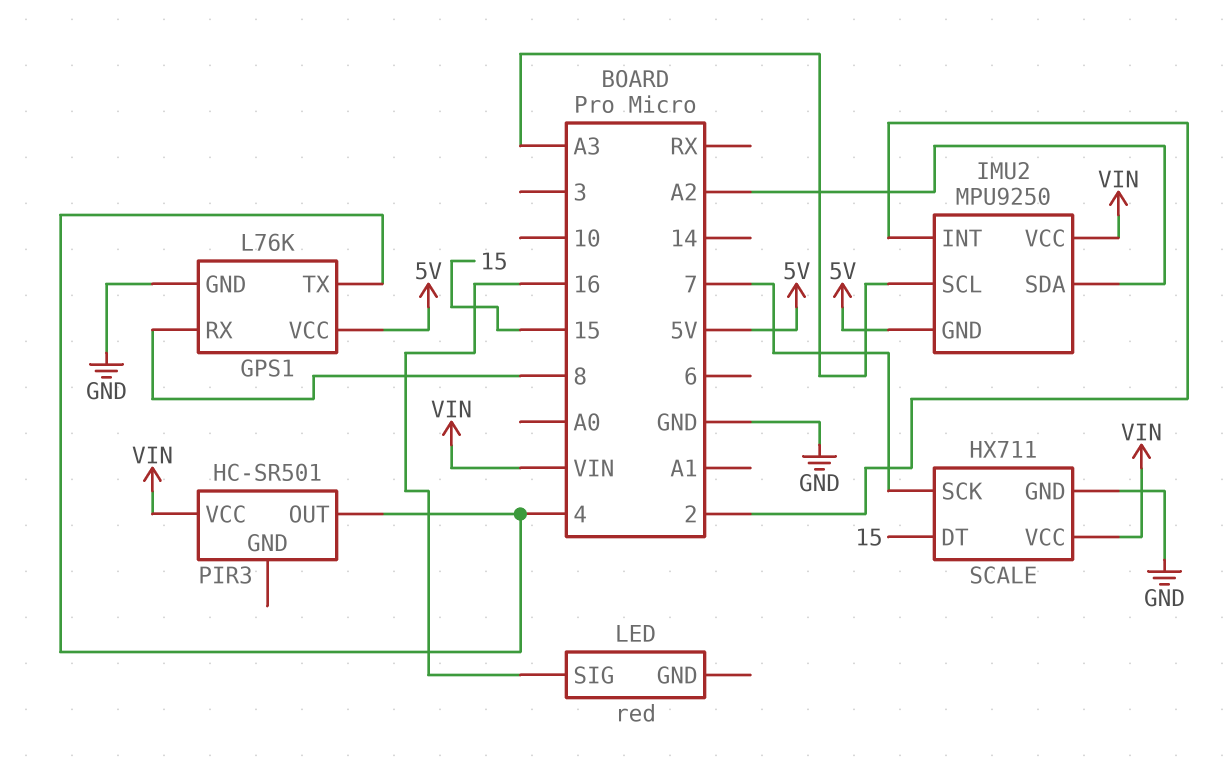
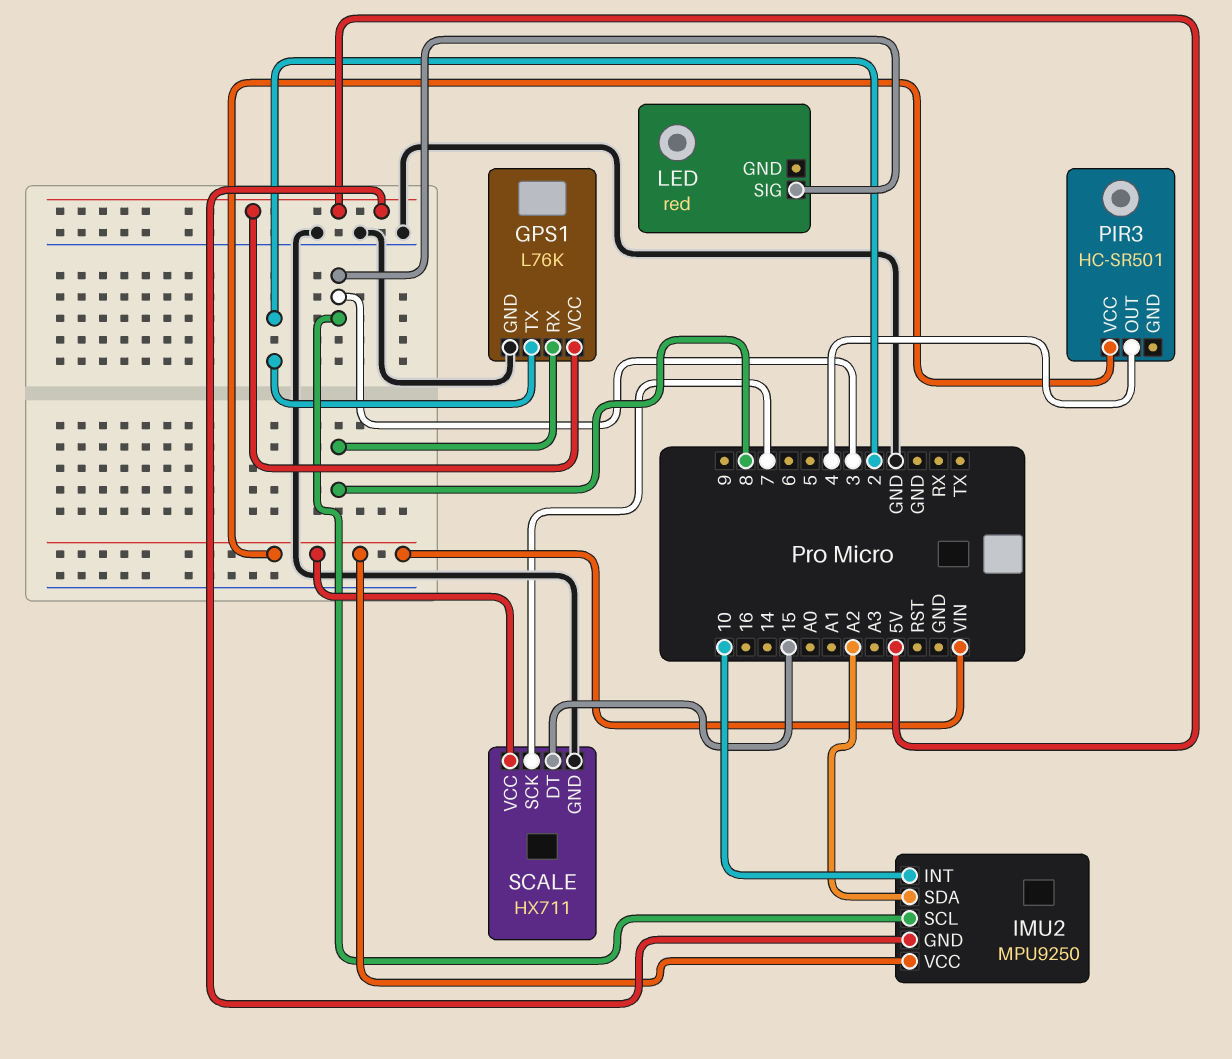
GPS1 pin TX: 4 -> 2
IMU2 pin INT: 2 -> 10
IMU2 pin SCL: A3 -> 3
LED pin SIG: 16 -> 3

